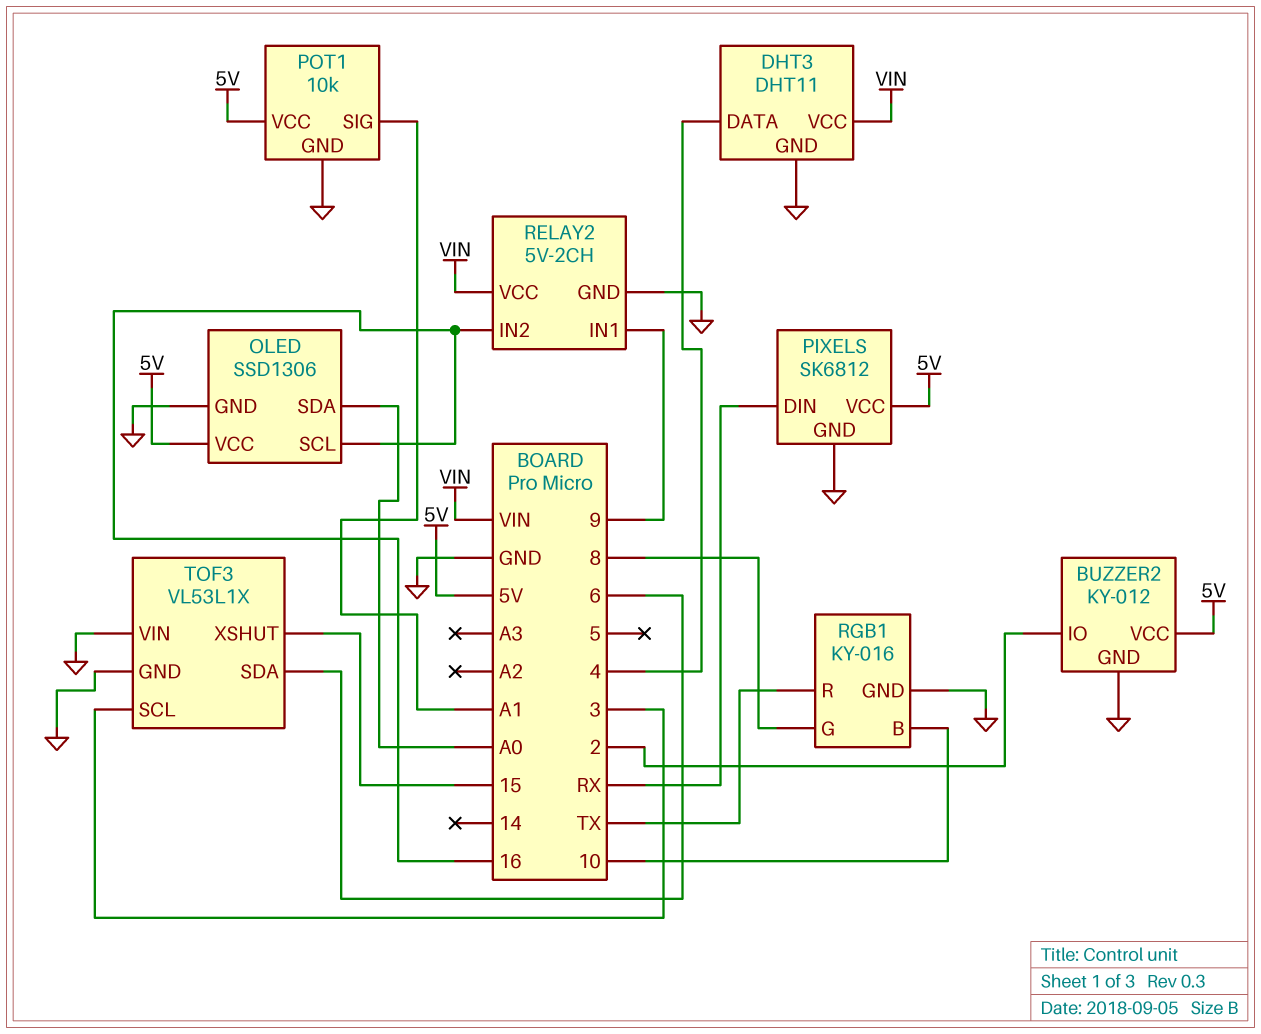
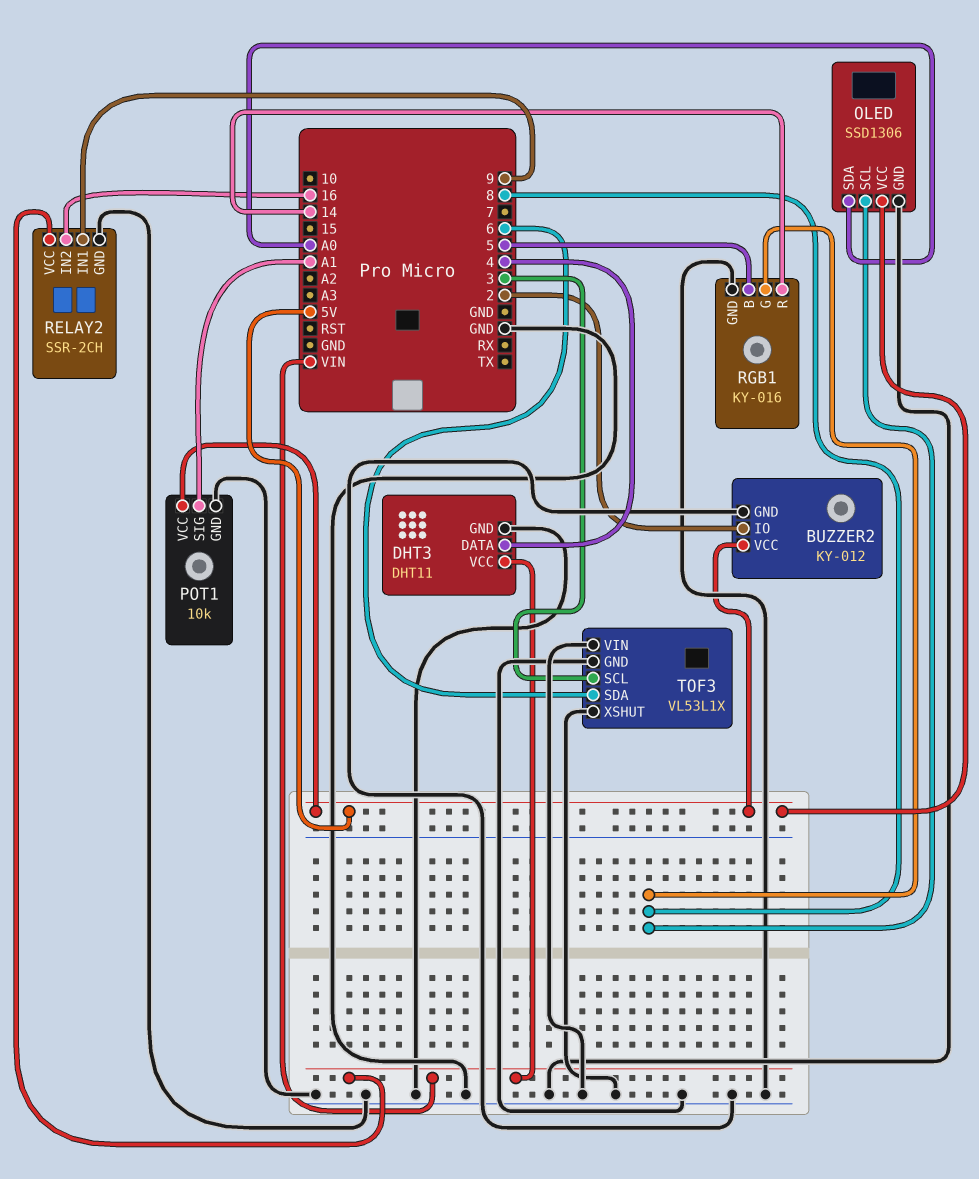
OLED pin SCL: 16 -> 8
PIXELS: SK6812 -> none
PIXELS pin DIN: RX -> none
PIXELS pin GND: GND -> none
PIXELS pin VCC: 5V -> none
RELAY2: 5V-2CH -> SSR-2CH
RGB1 pin B: 10 -> 5
RGB1 pin R: TX -> 14
TOF3 pin XSHUT: 15 -> GND

